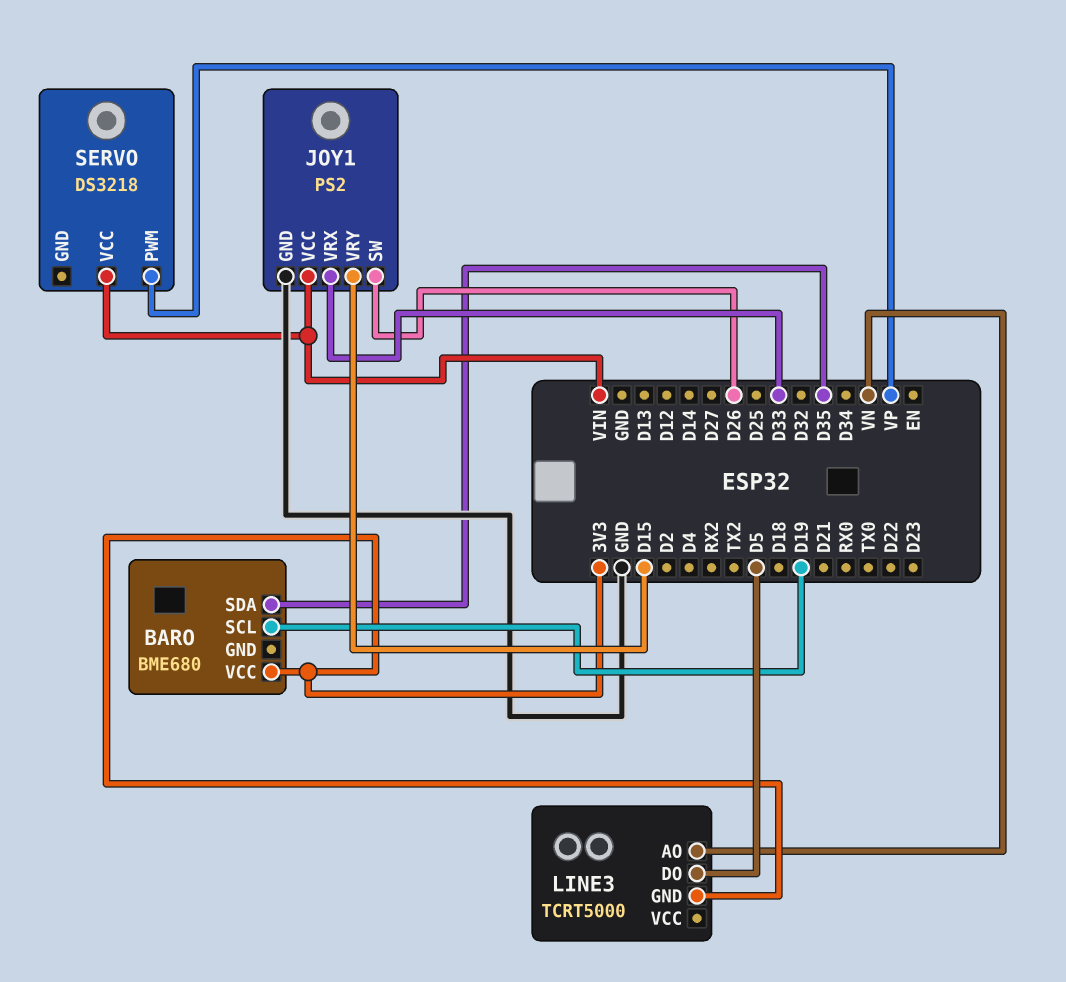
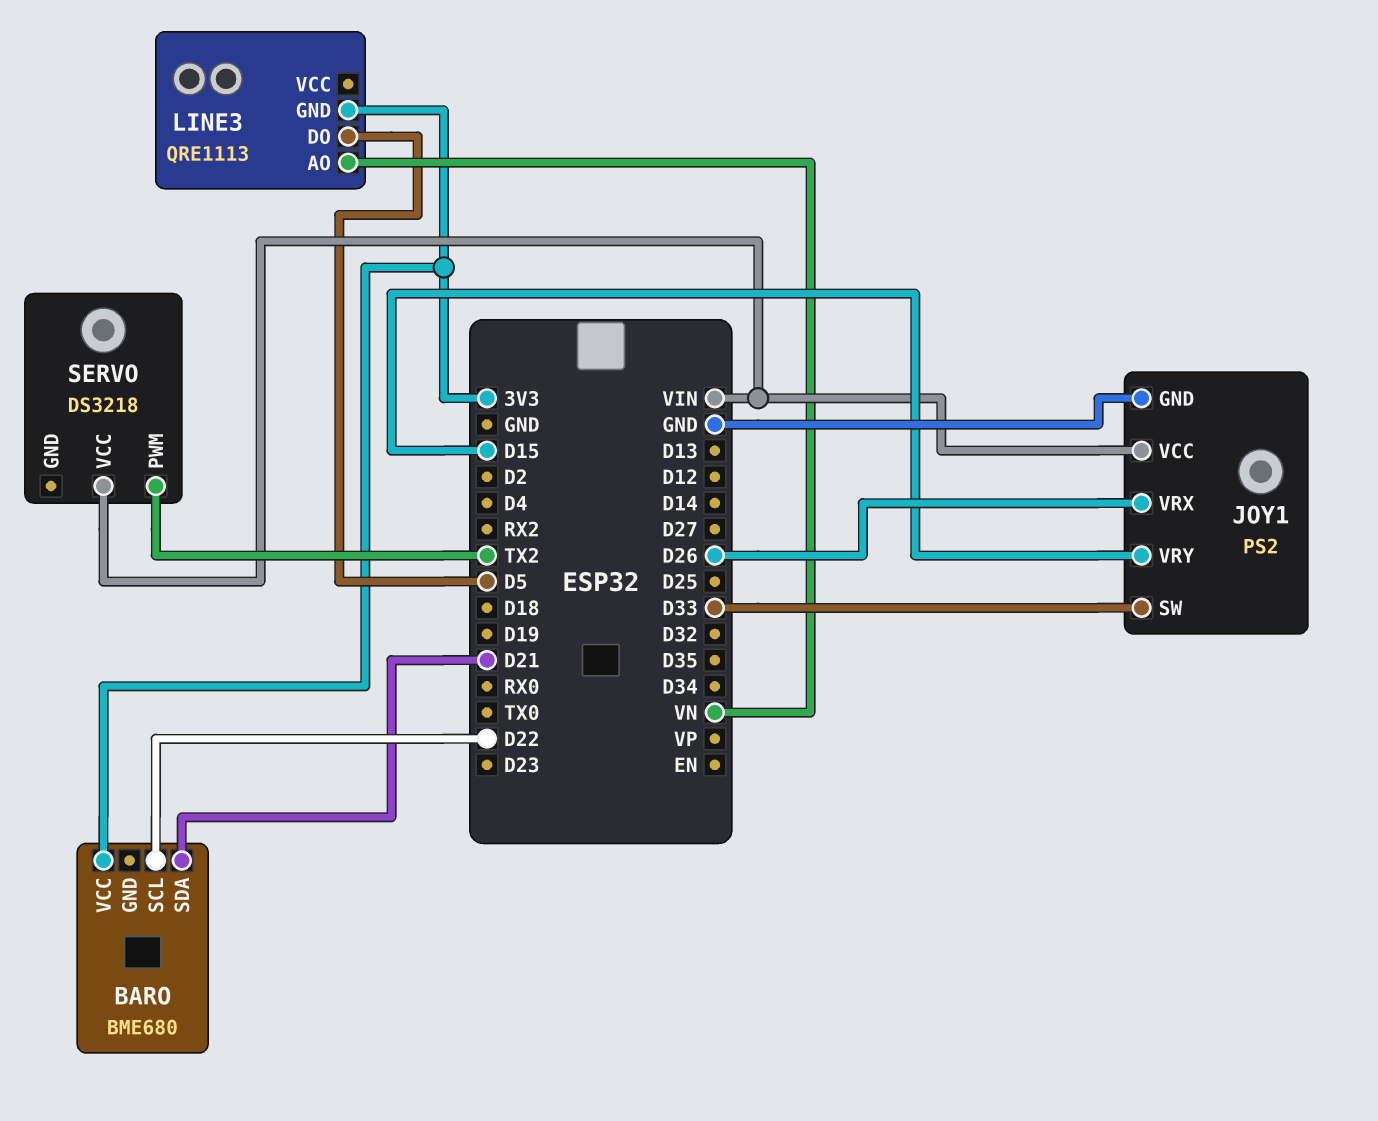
BARO pin SCL: D19 -> D22
BARO pin SDA: D35 -> D21
JOY1 pin SW: D26 -> D33
JOY1 pin VRX: D33 -> D26
LINE3: TCRT5000 -> QRE1113
SERVO pin PWM: VP -> TX2

